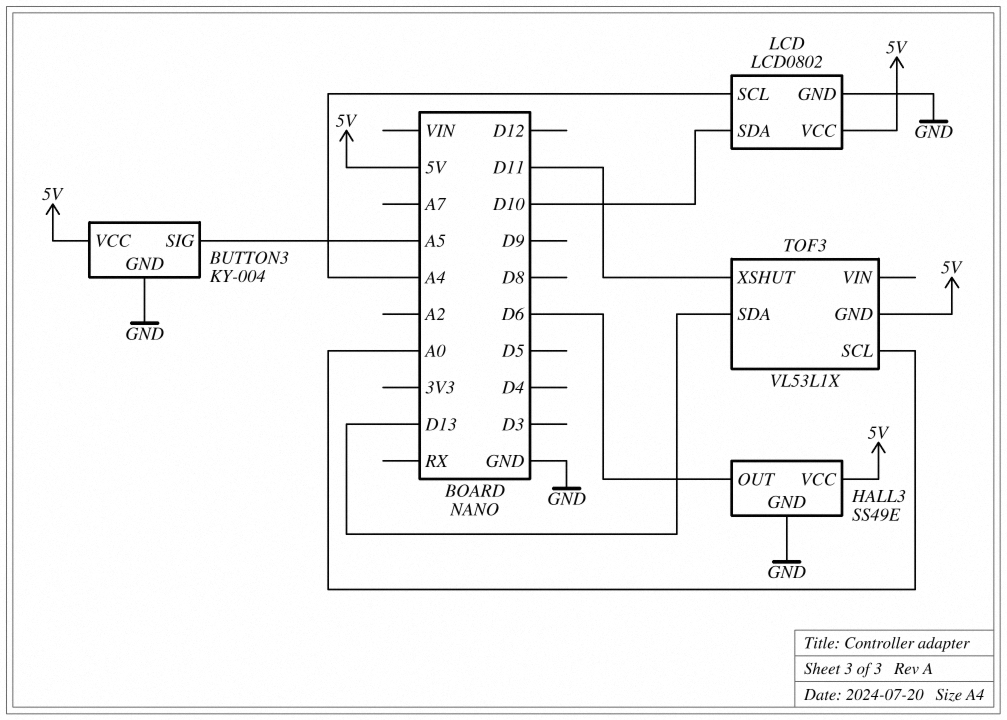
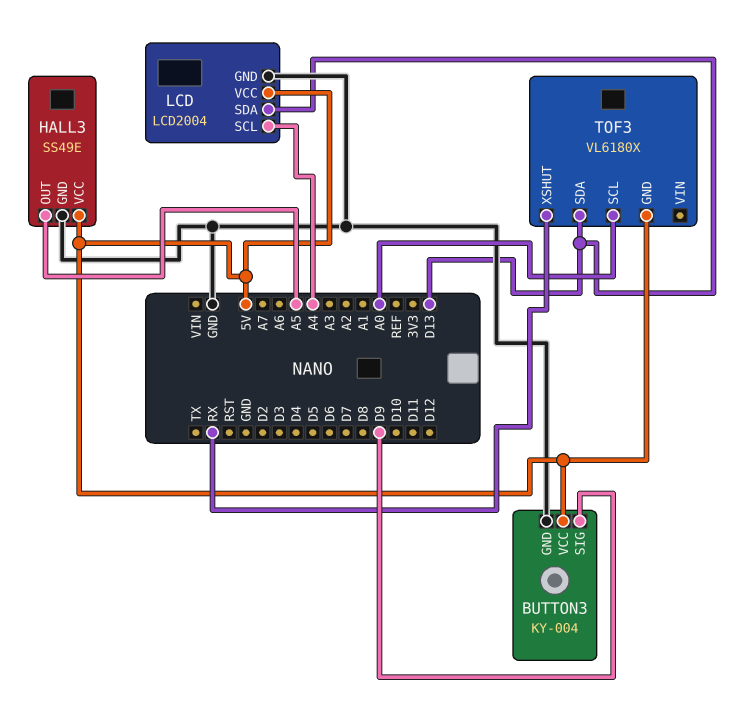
BUTTON3 pin SIG: A5 -> D9
HALL3 pin OUT: D6 -> A5
LCD: LCD0802 -> LCD2004
LCD pin SDA: D10 -> D13
TOF3: VL53L1X -> VL6180X
TOF3 pin XSHUT: D11 -> RX

